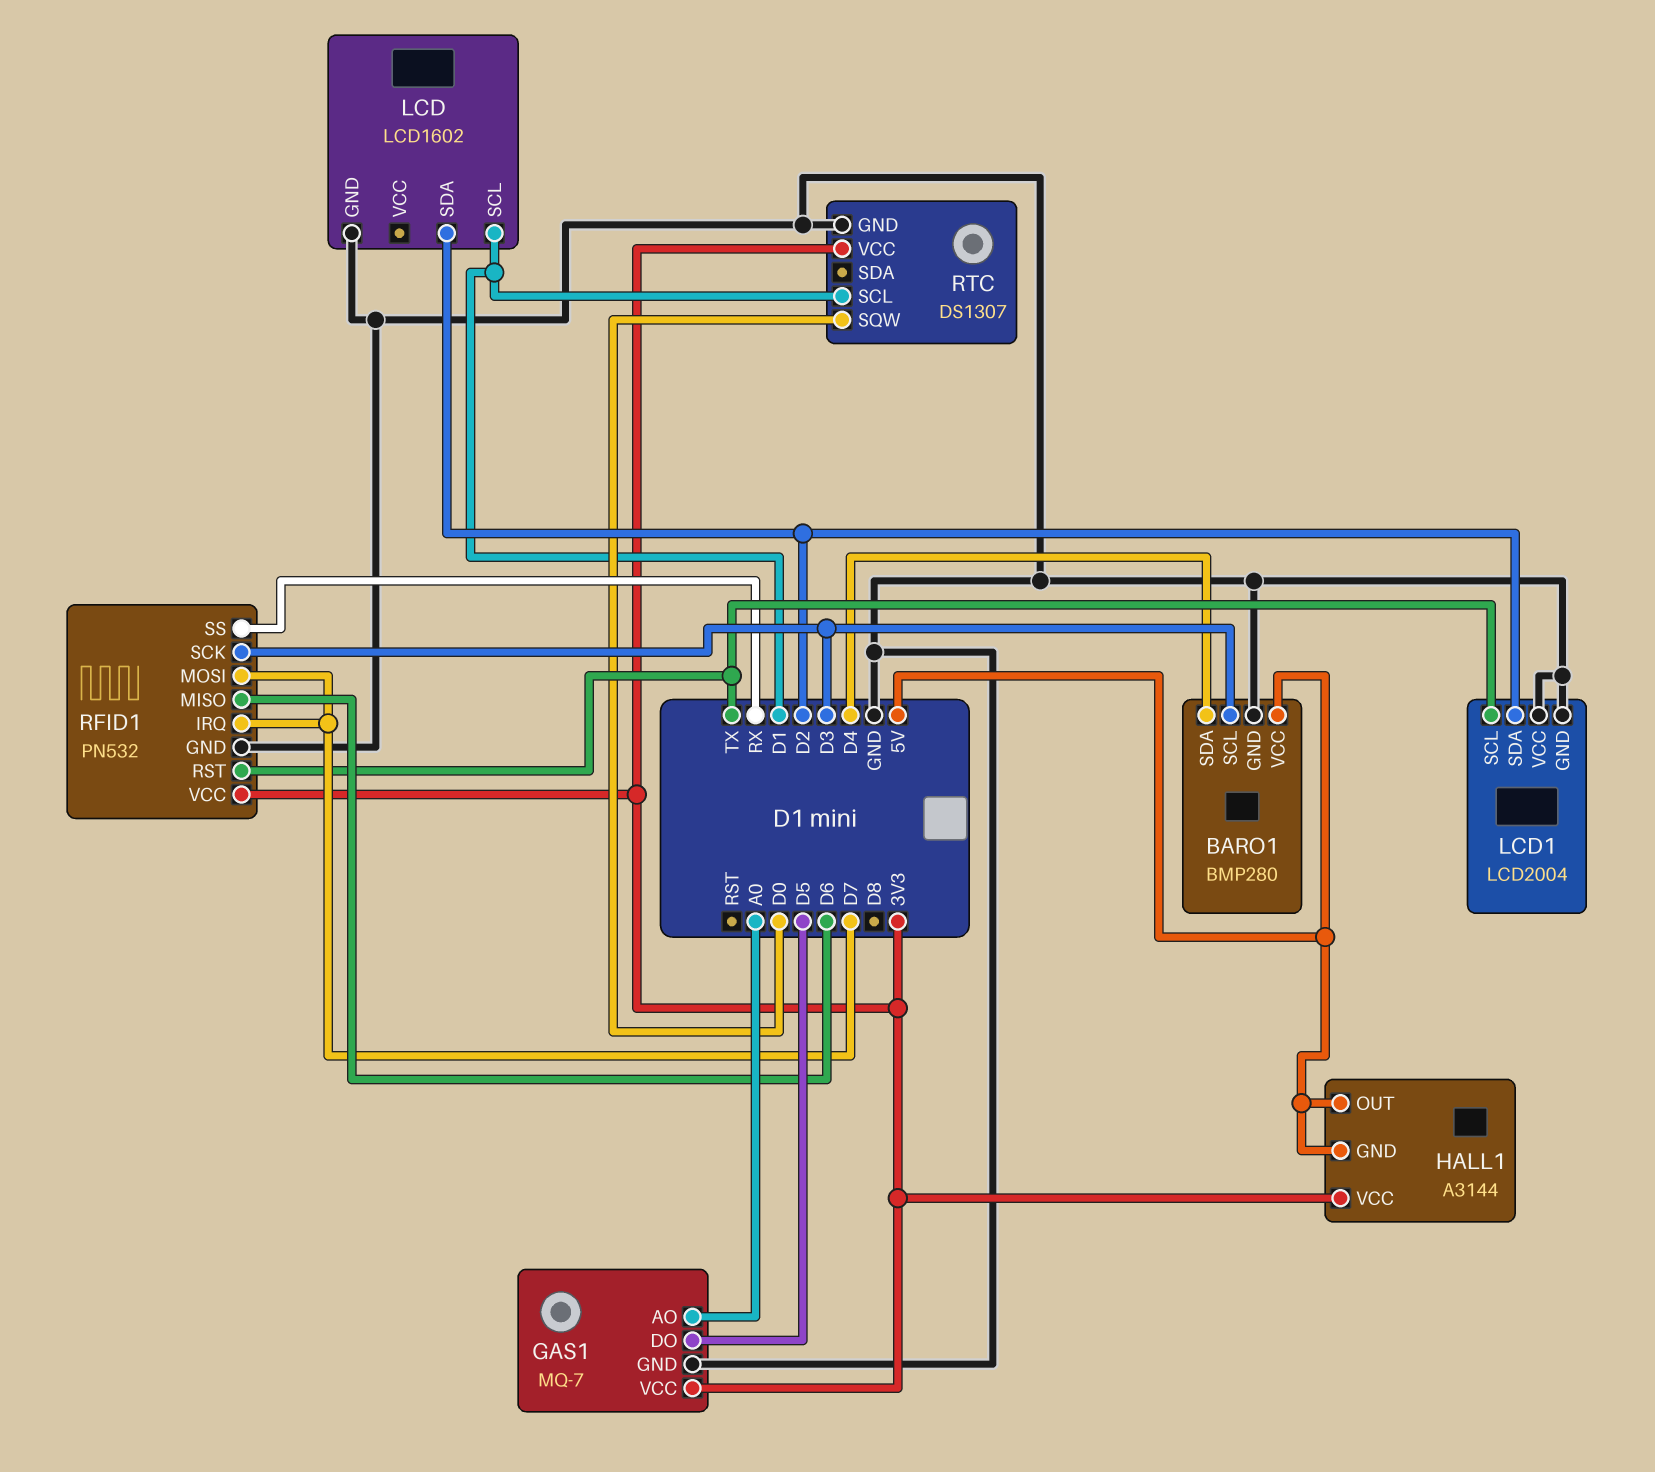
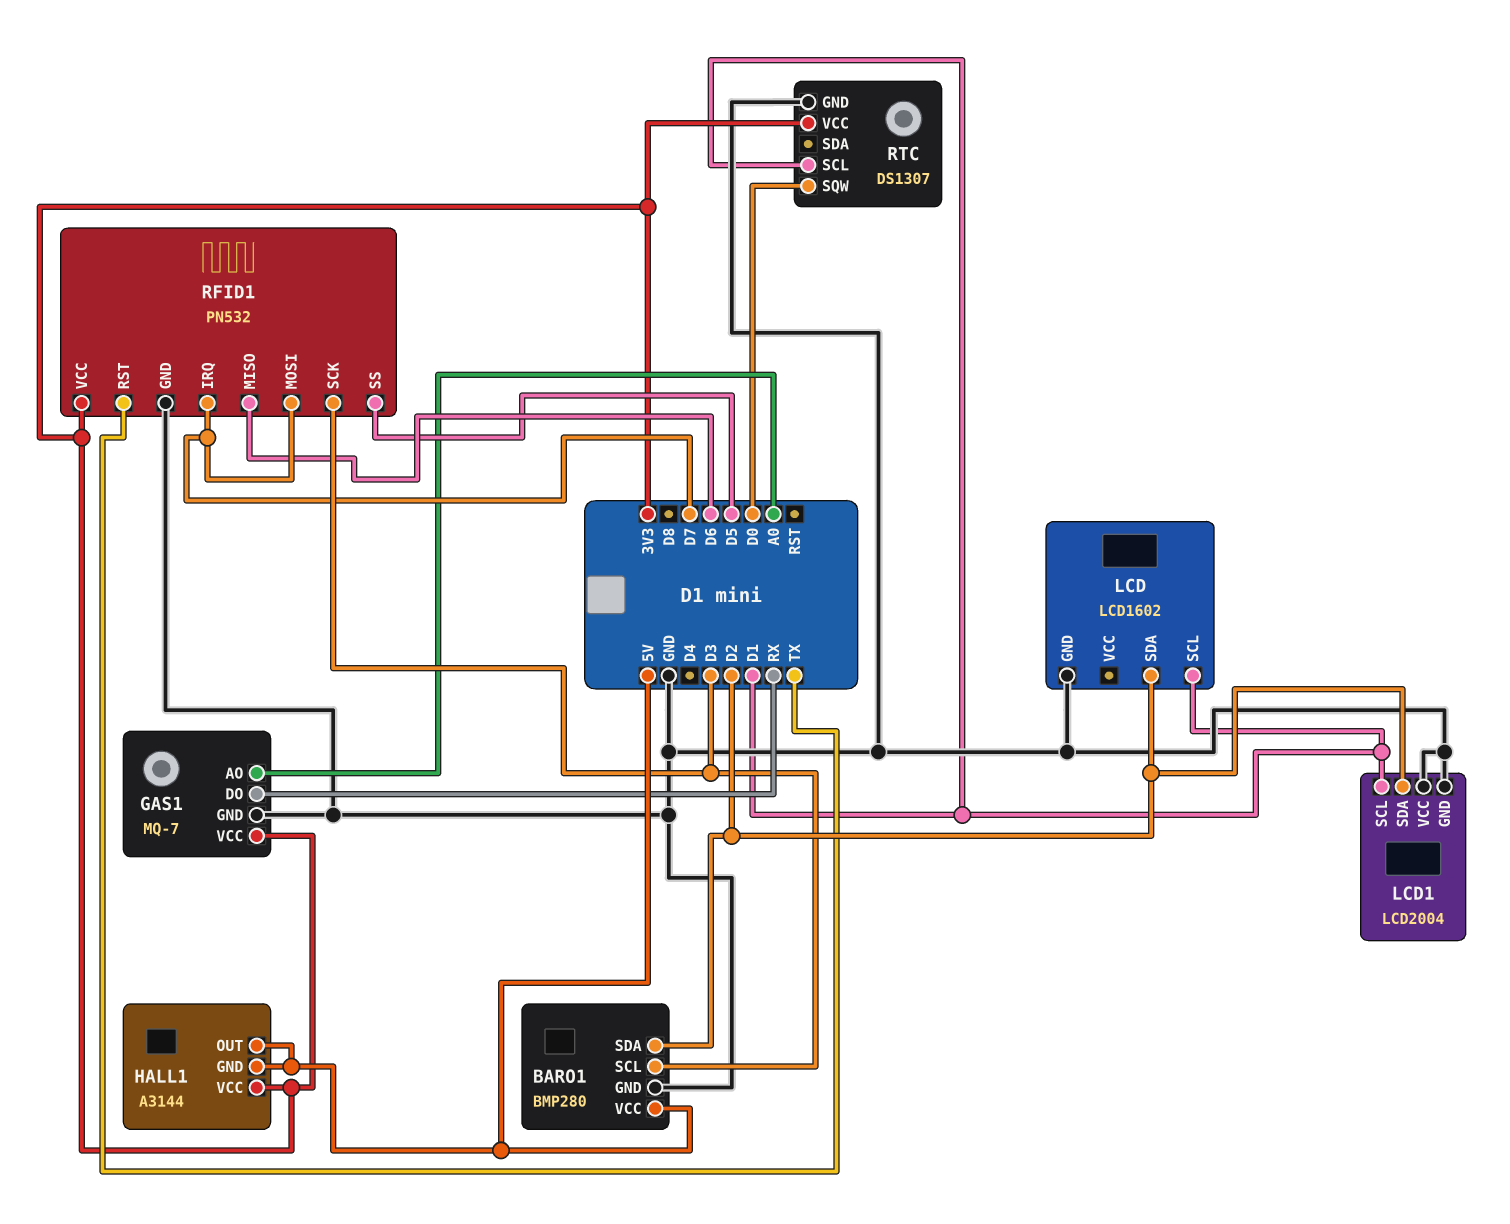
BARO1 pin SDA: D4 -> D2
GAS1 pin DO: D5 -> RX
LCD1 pin SCL: TX -> D1
RFID1 pin SS: RX -> D5

